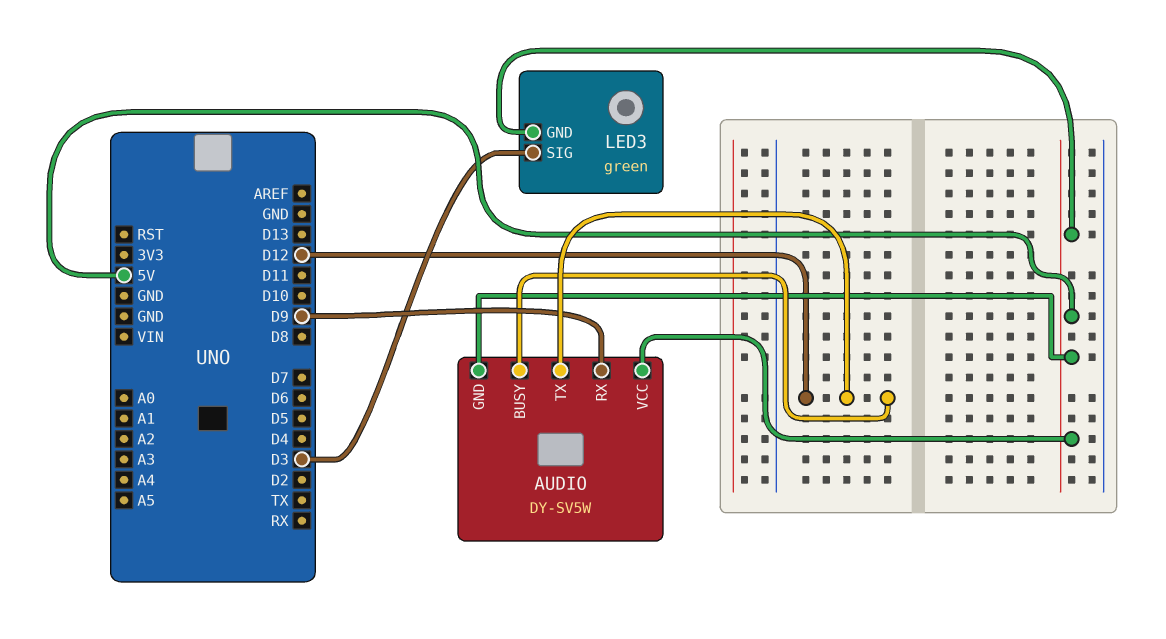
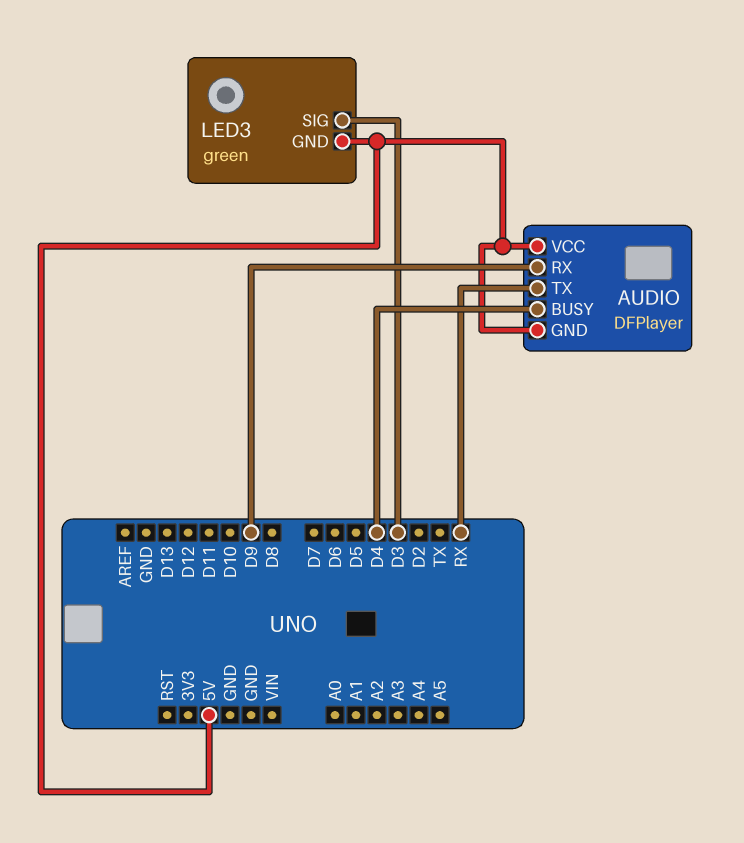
AUDIO: DY-SV5W -> DFPlayer
AUDIO pin BUSY: D12 -> D4
AUDIO pin TX: D12 -> RX

